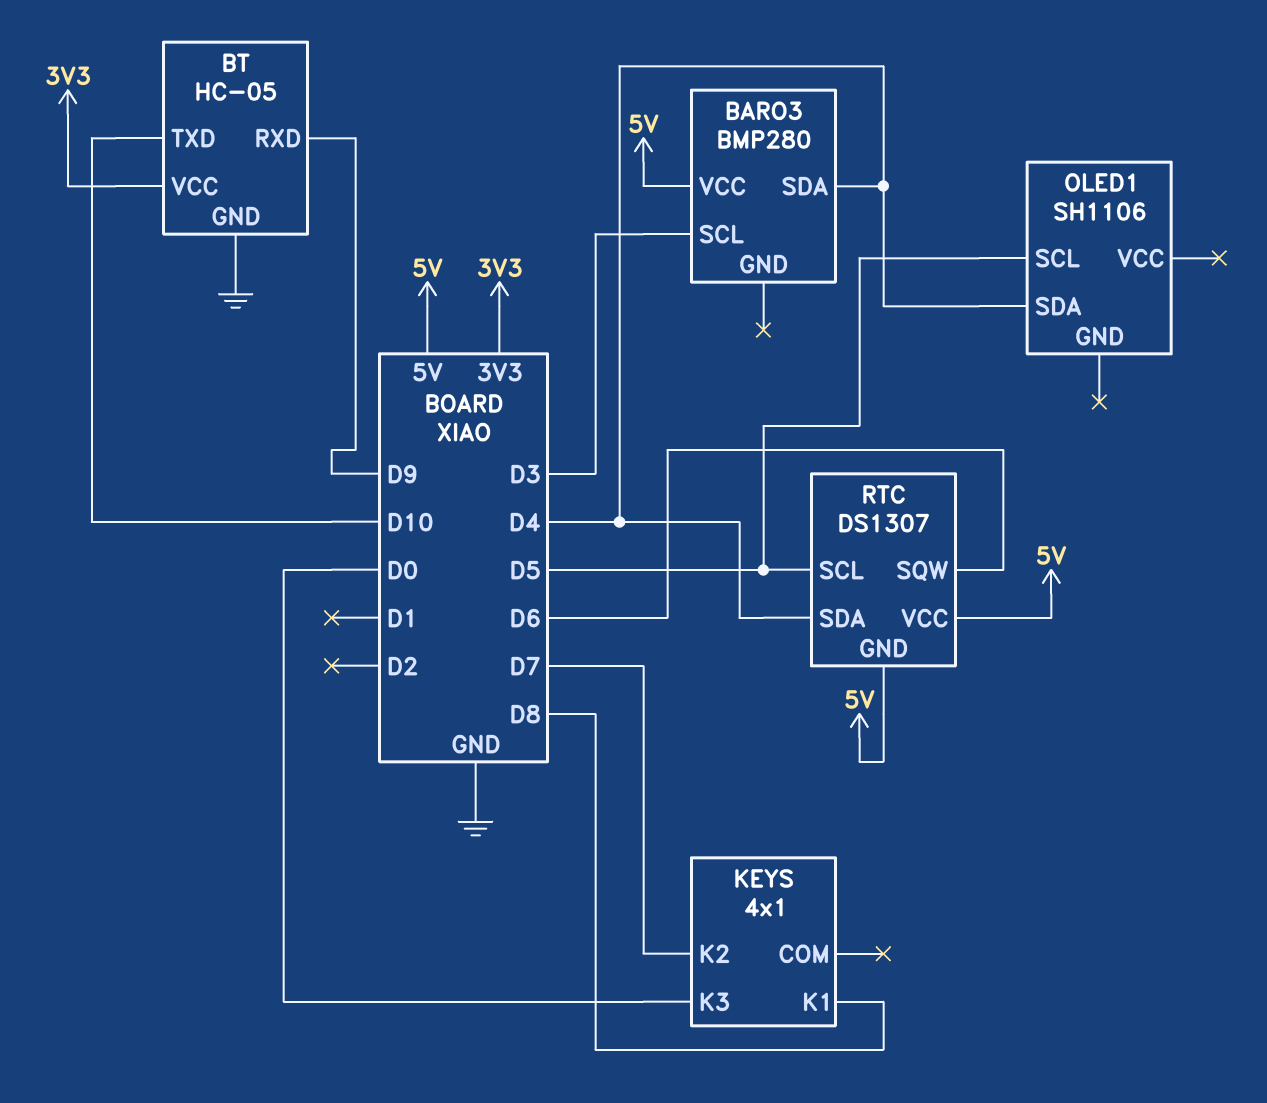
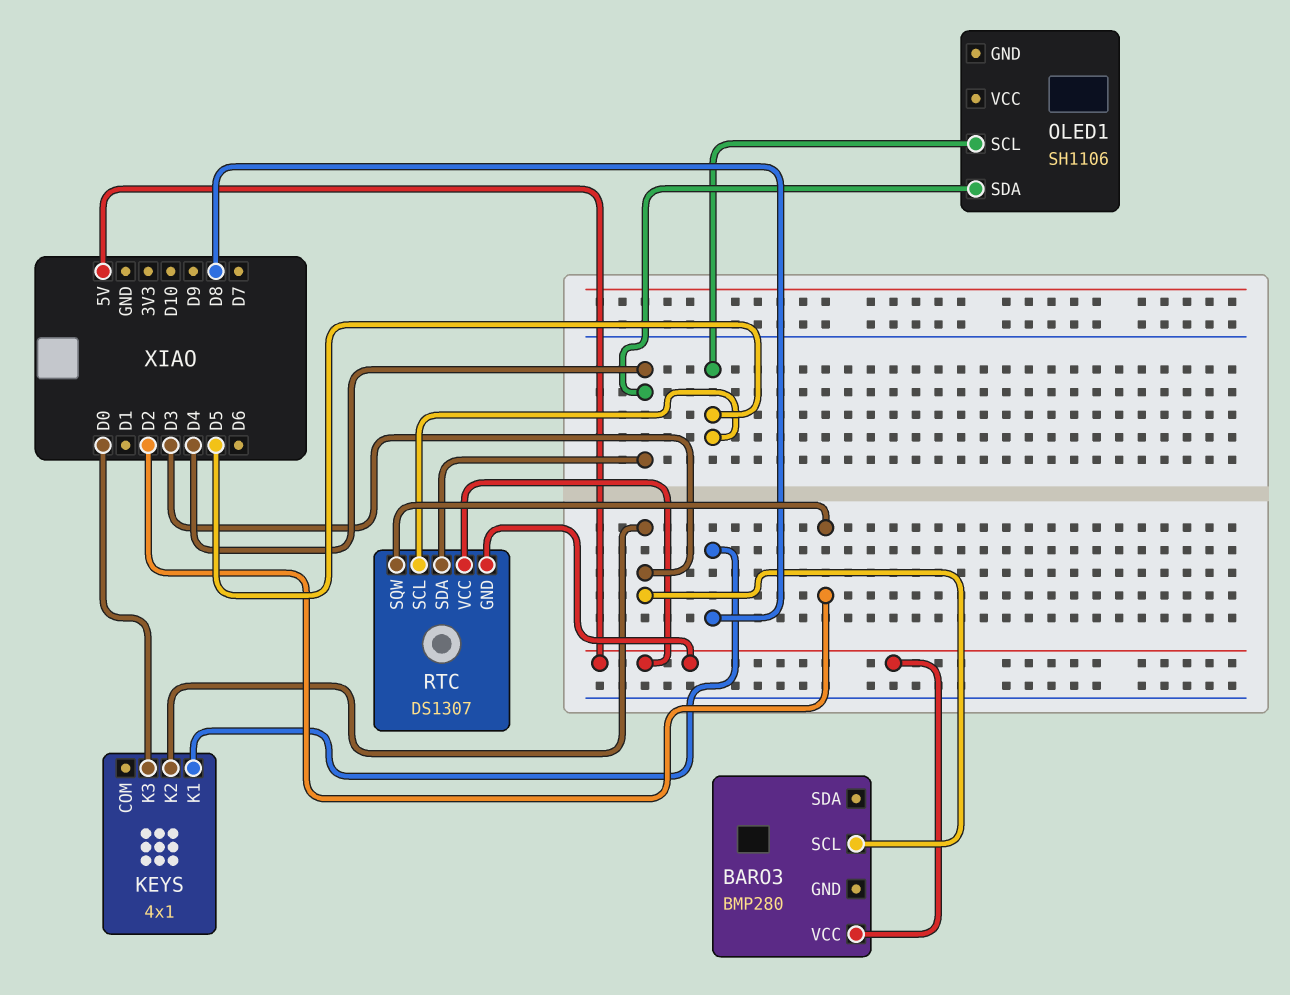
BARO3 pin SDA: D4 -> none
BT: HC-05 -> none
BT pin GND: GND -> none
BT pin RXD: D9 -> none
BT pin TXD: D10 -> none
BT pin VCC: 3V3 -> none
KEYS pin K2: D7 -> D3
RTC pin SQW: D6 -> D2

